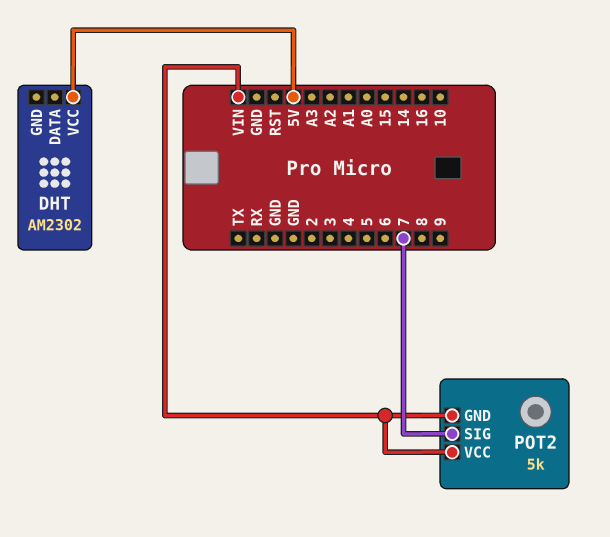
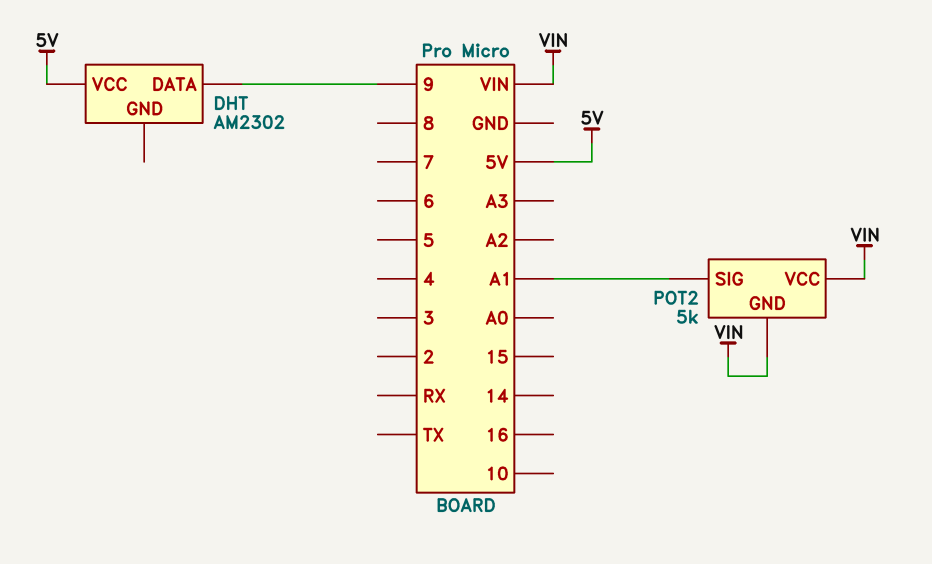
DHT pin DATA: none -> 9
POT2 pin SIG: 7 -> A1

